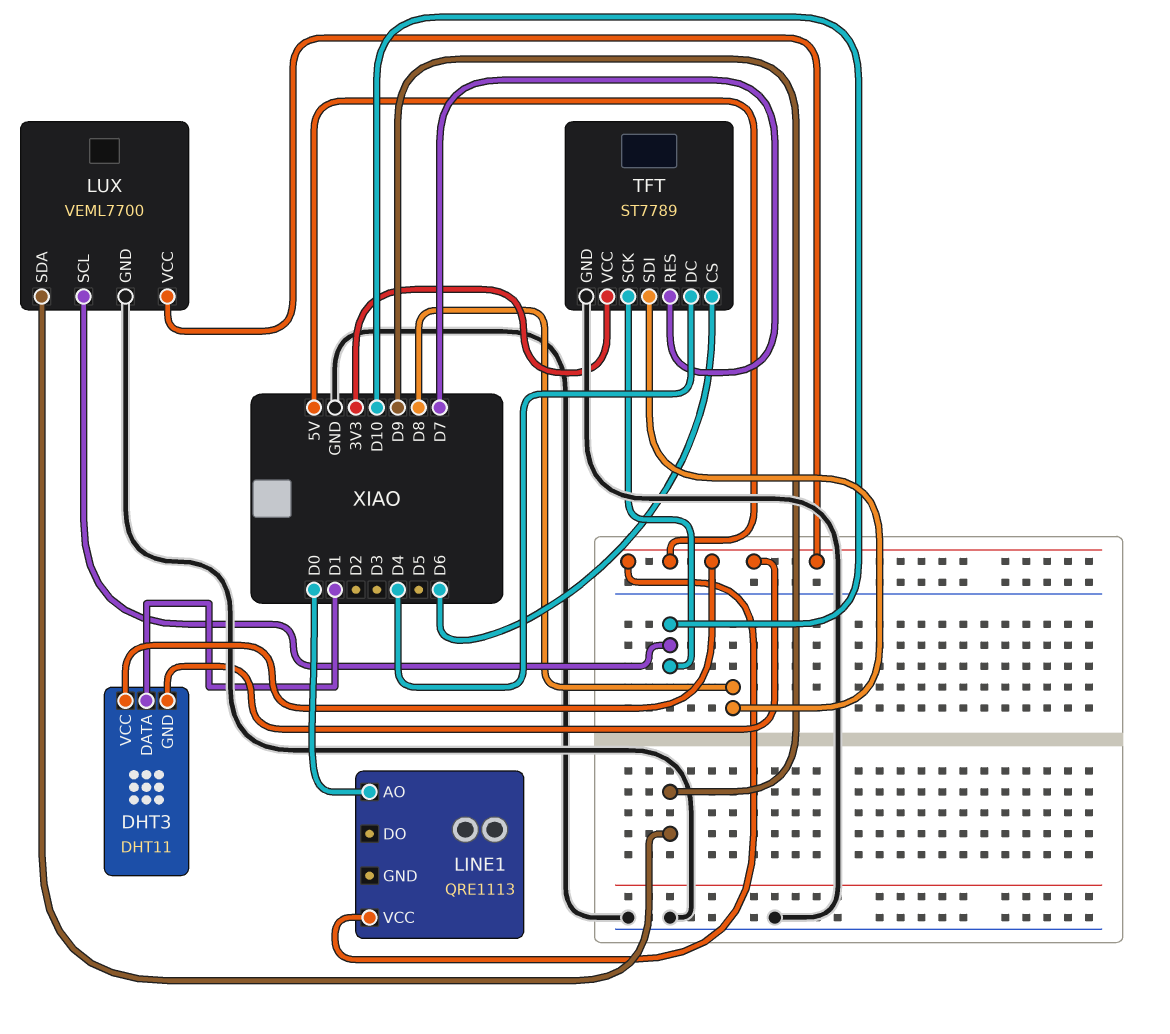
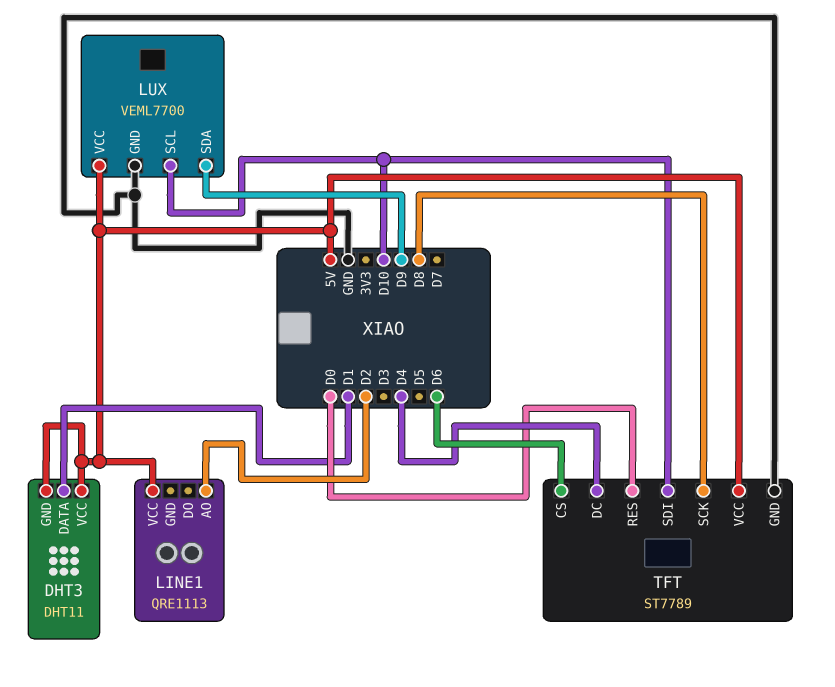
LINE1 pin AO: D0 -> D2
TFT pin RES: D7 -> D0
TFT pin SCK: D10 -> D8
TFT pin SDI: D8 -> D10
TFT pin VCC: 3V3 -> 5V

